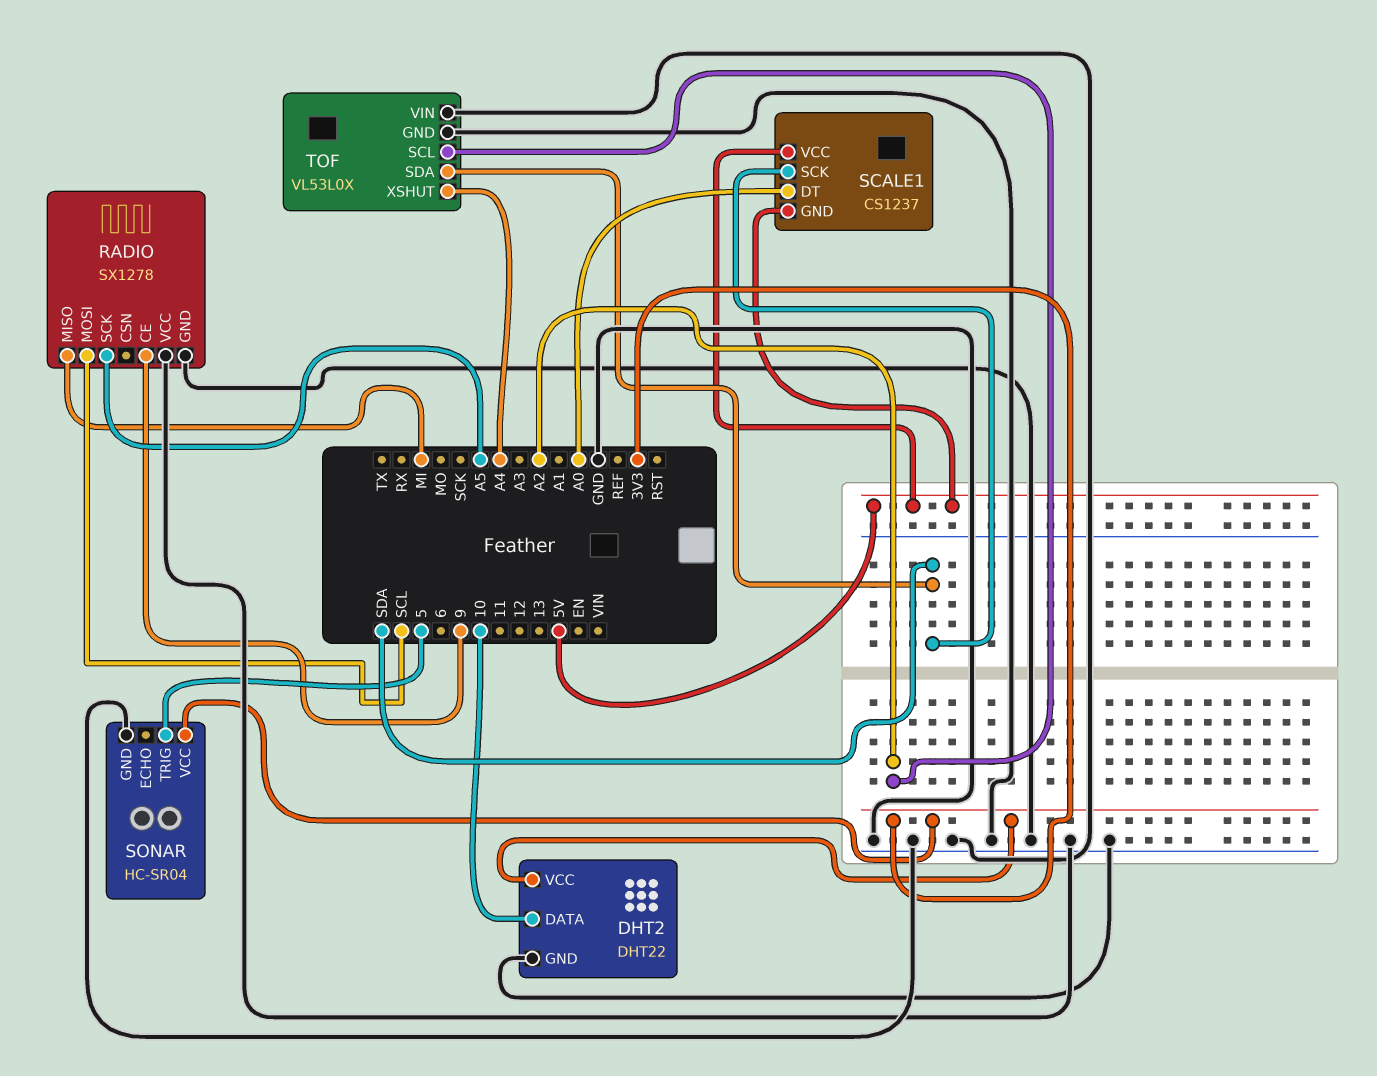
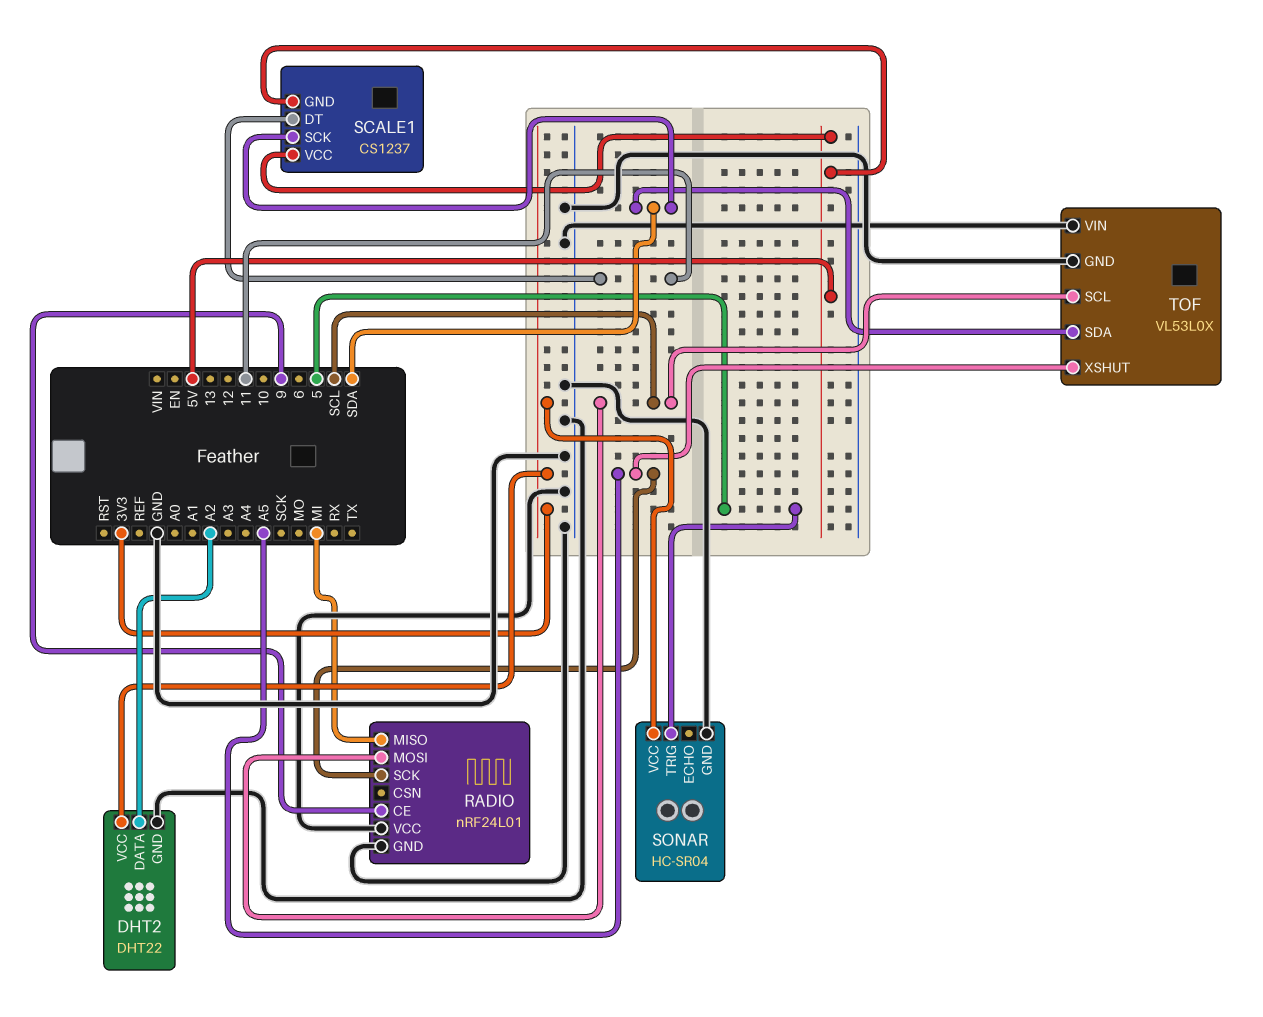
DHT2 pin DATA: 10 -> A2
RADIO: SX1278 -> nRF24L01
SCALE1 pin DT: A0 -> 11
TOF pin SCL: A2 -> SCL
TOF pin XSHUT: A4 -> A5

